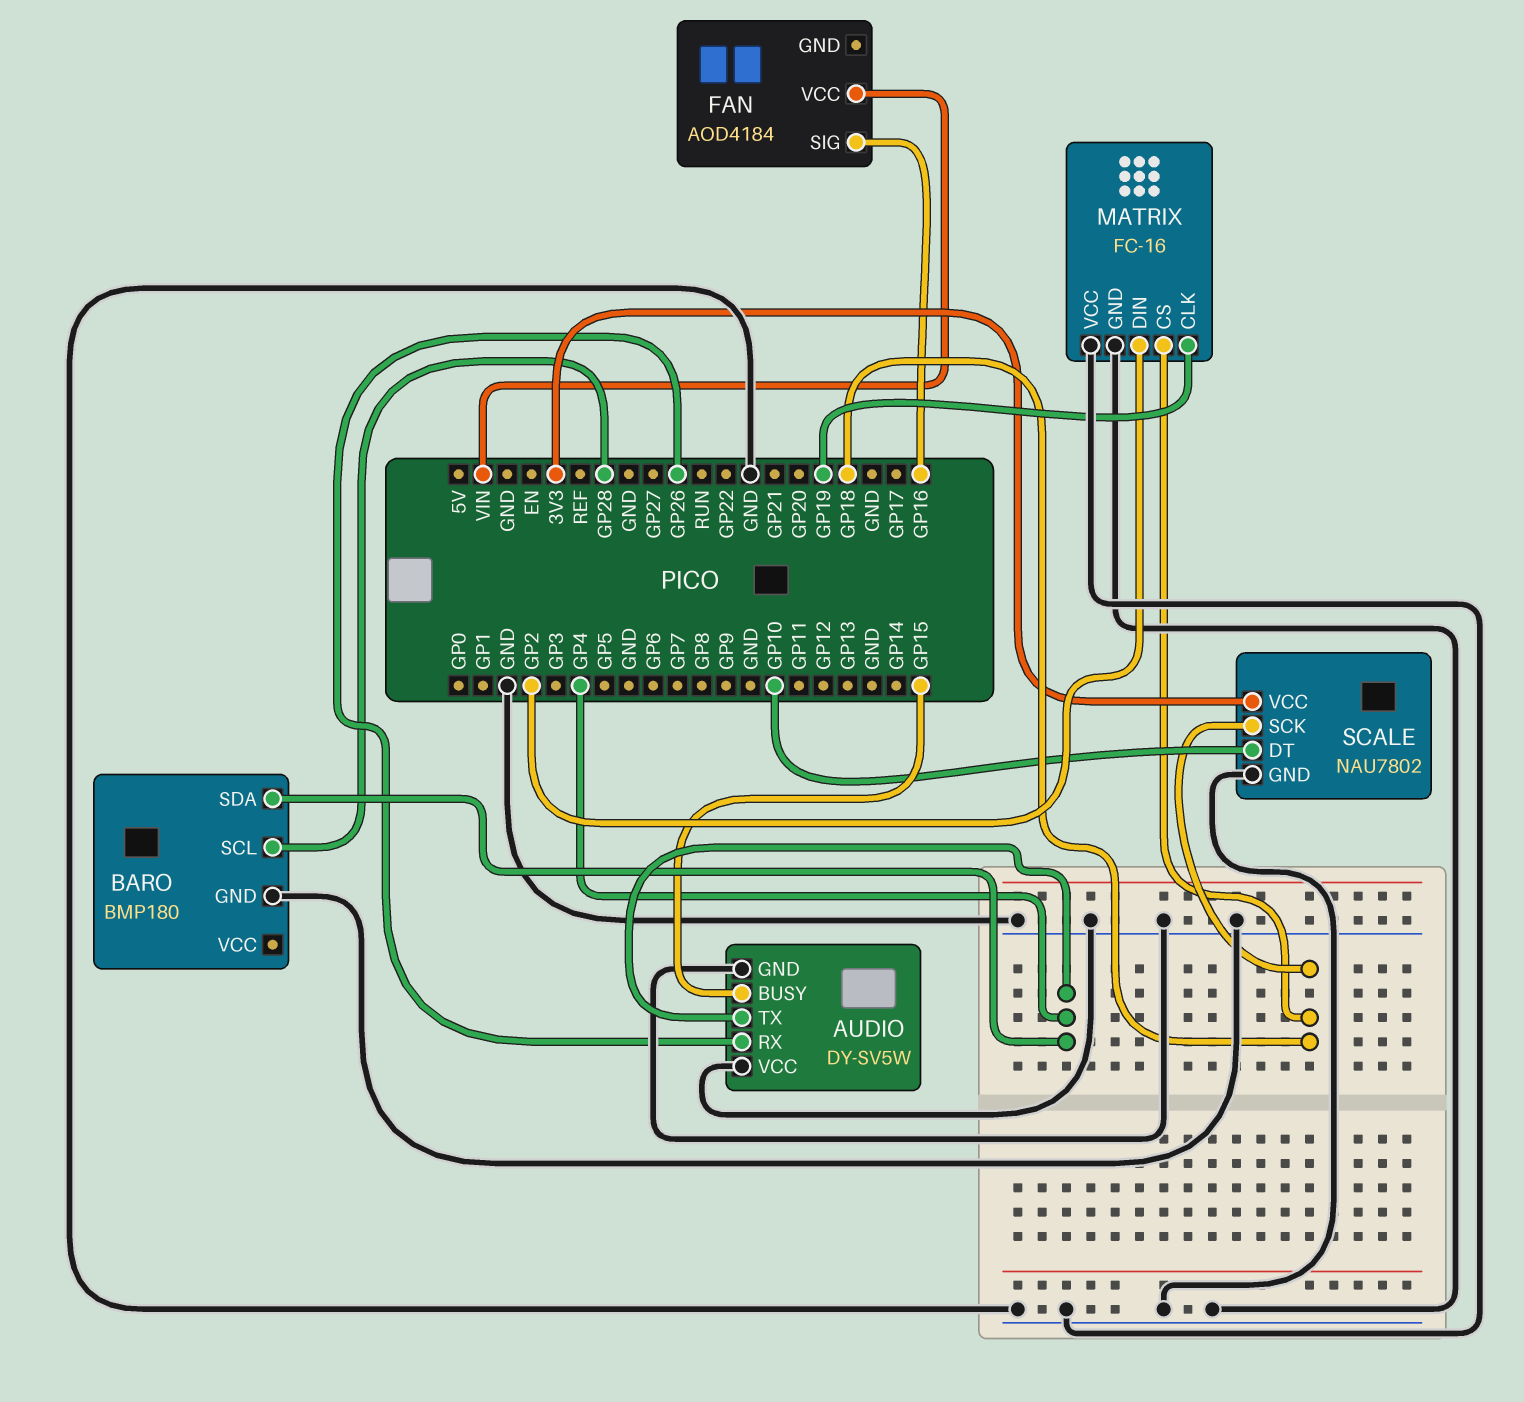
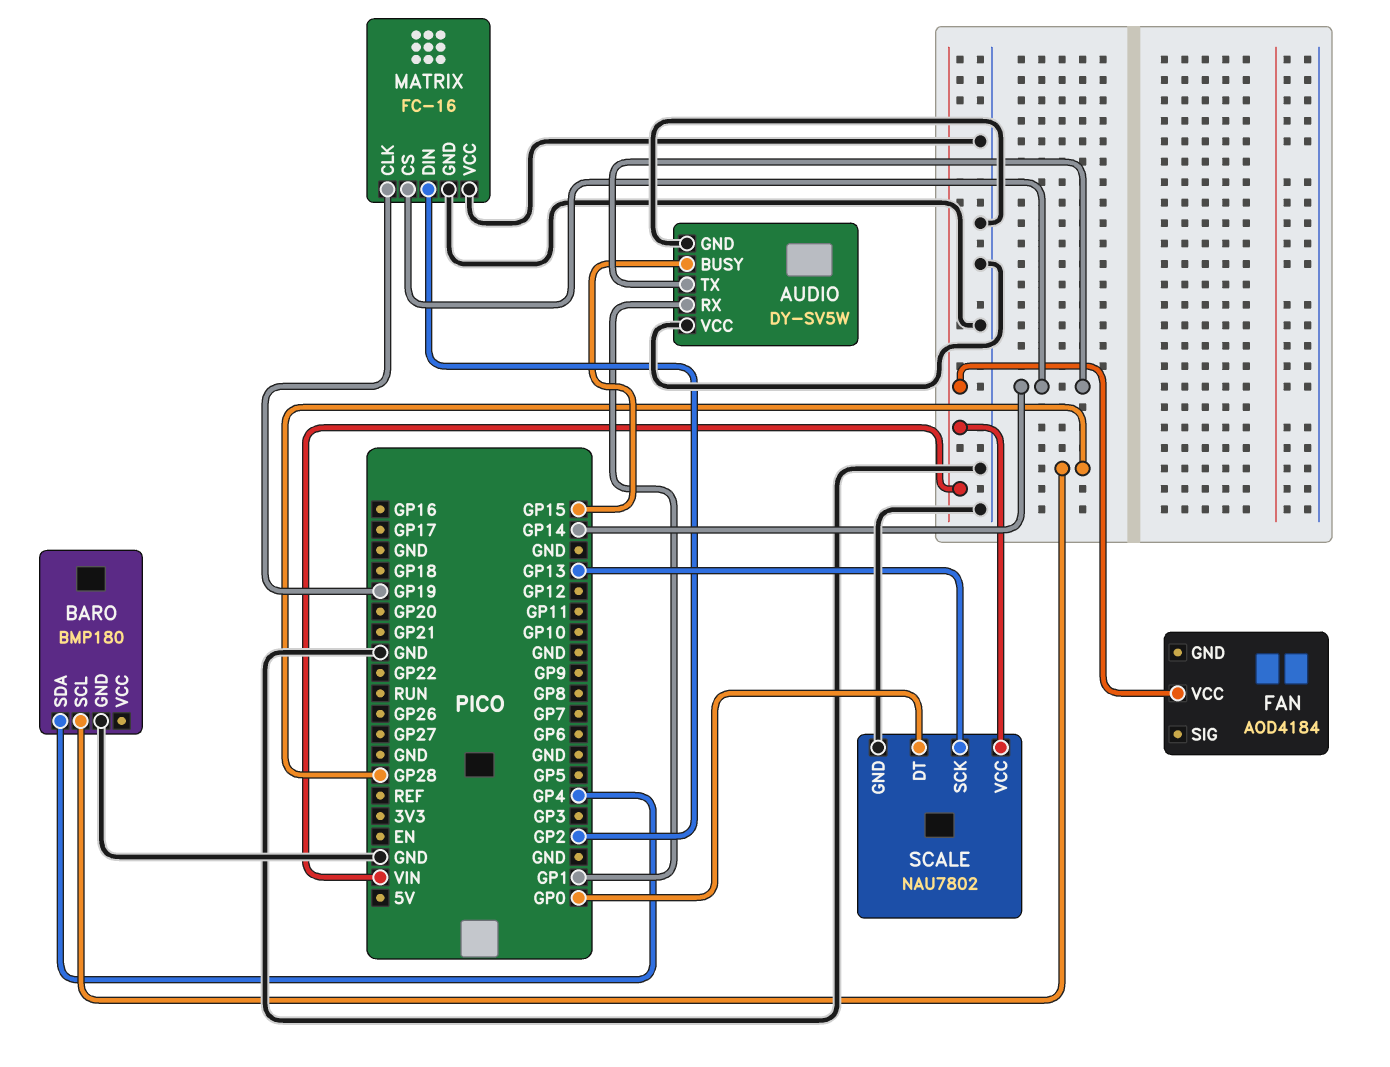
AUDIO pin RX: GP26 -> GP1
AUDIO pin TX: GP4 -> GP14
FAN pin SIG: GP16 -> none
MATRIX pin CS: GP18 -> GP14
SCALE pin DT: GP10 -> GP0
SCALE pin SCK: GP18 -> GP13
SCALE pin VCC: 3V3 -> VIN

